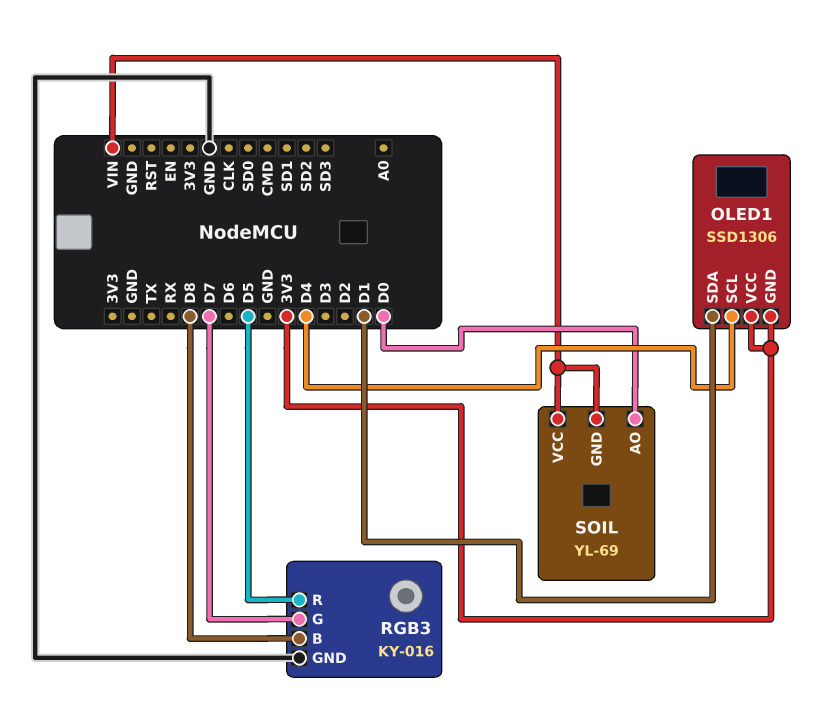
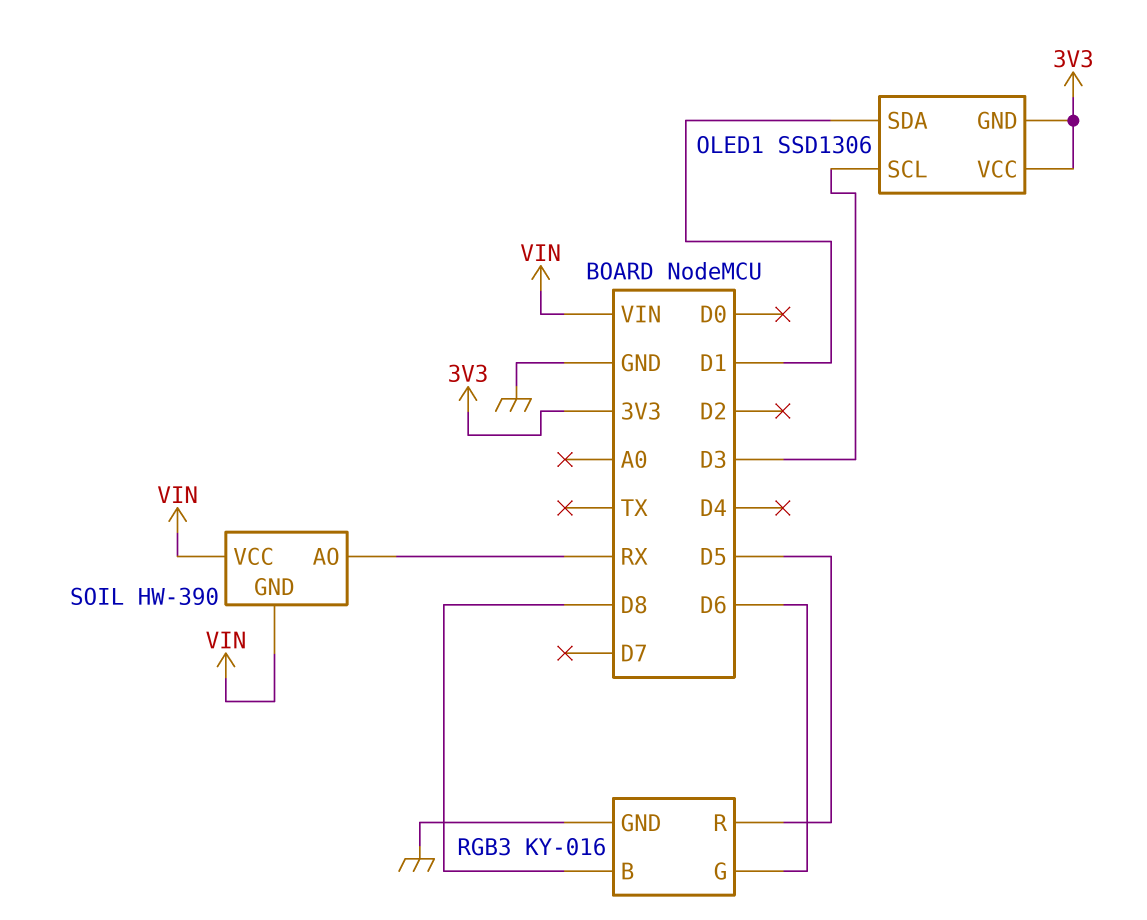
OLED1 pin SCL: D4 -> D3
RGB3 pin G: D7 -> D6
SOIL: YL-69 -> HW-390
SOIL pin AO: D0 -> RX

